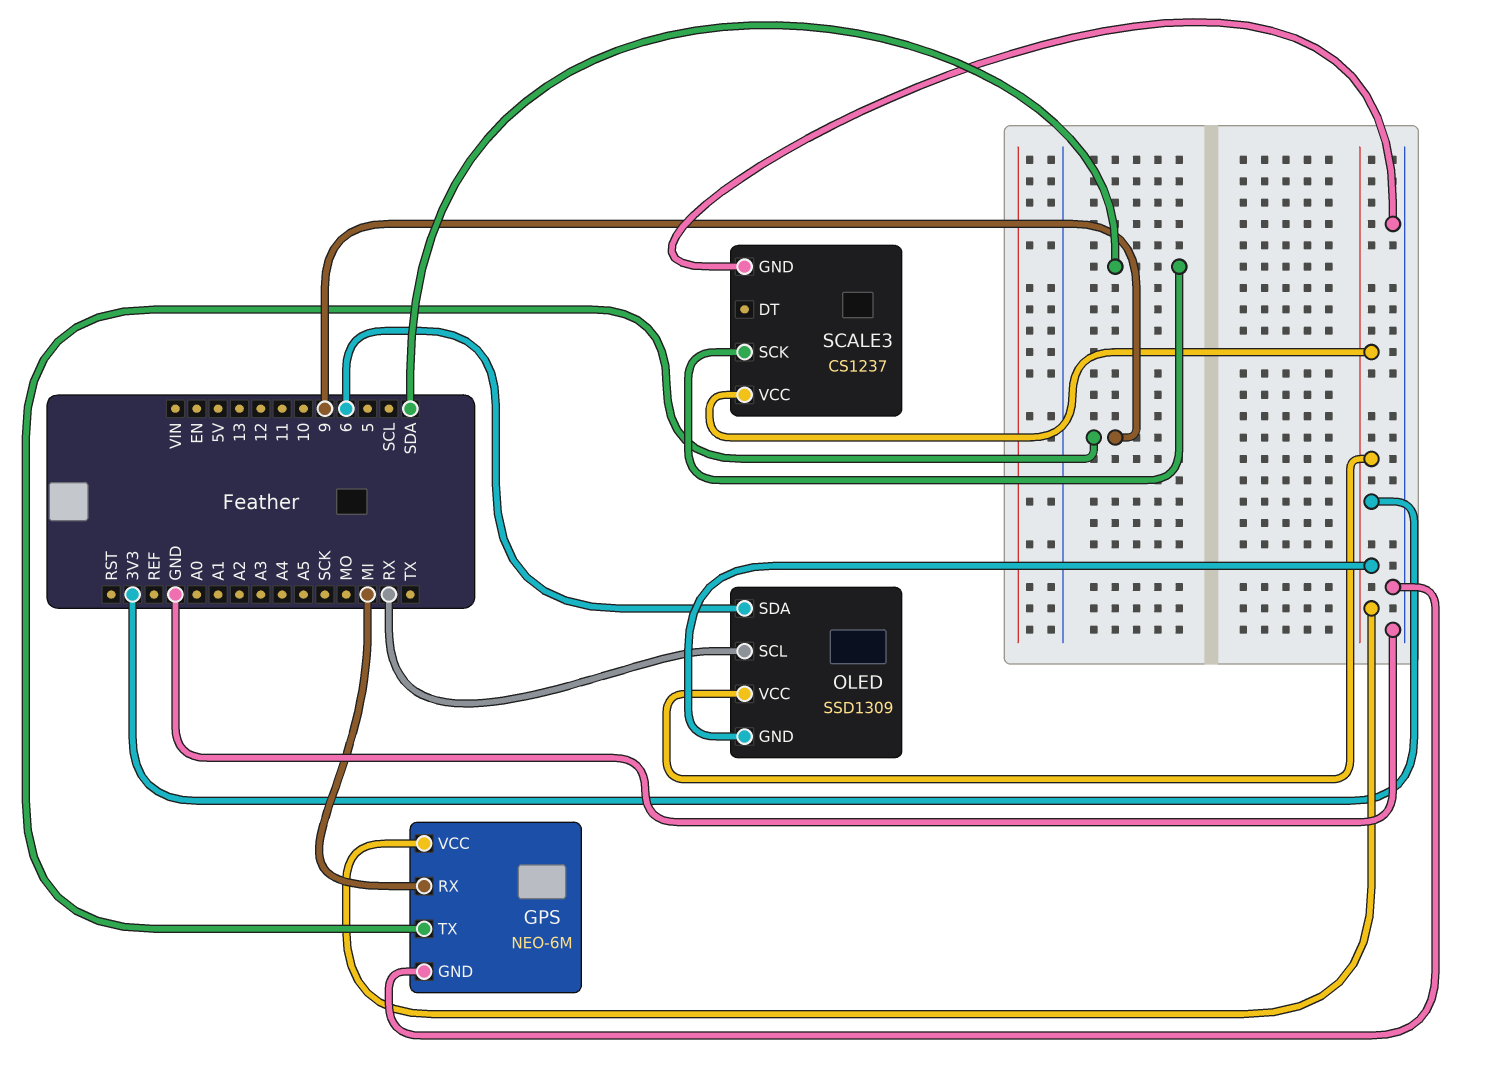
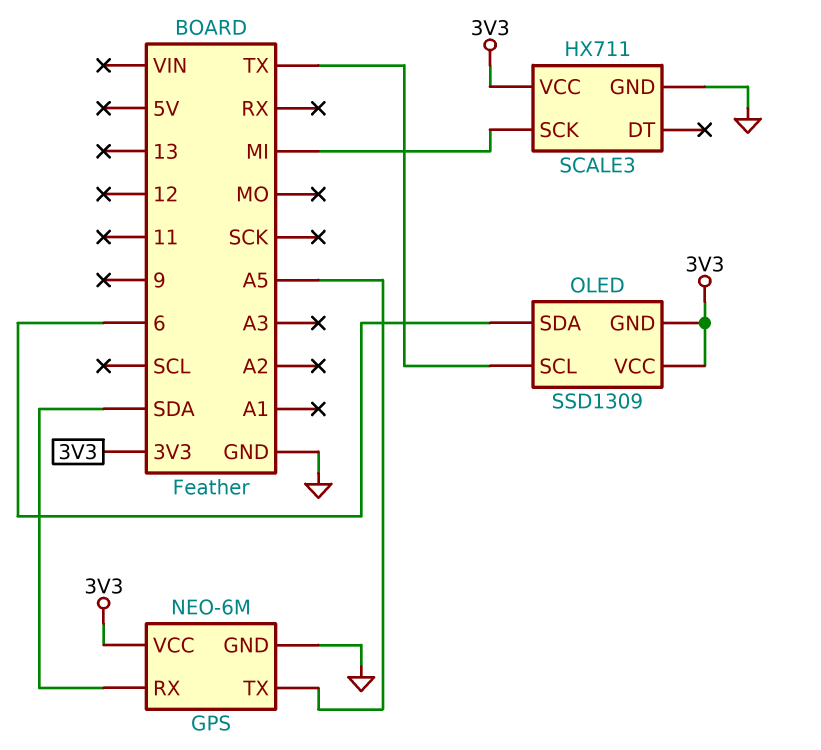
GPS pin RX: MI -> SDA
GPS pin TX: 9 -> A5
OLED pin SCL: RX -> TX
SCALE3: CS1237 -> HX711
SCALE3 pin SCK: SDA -> MI

